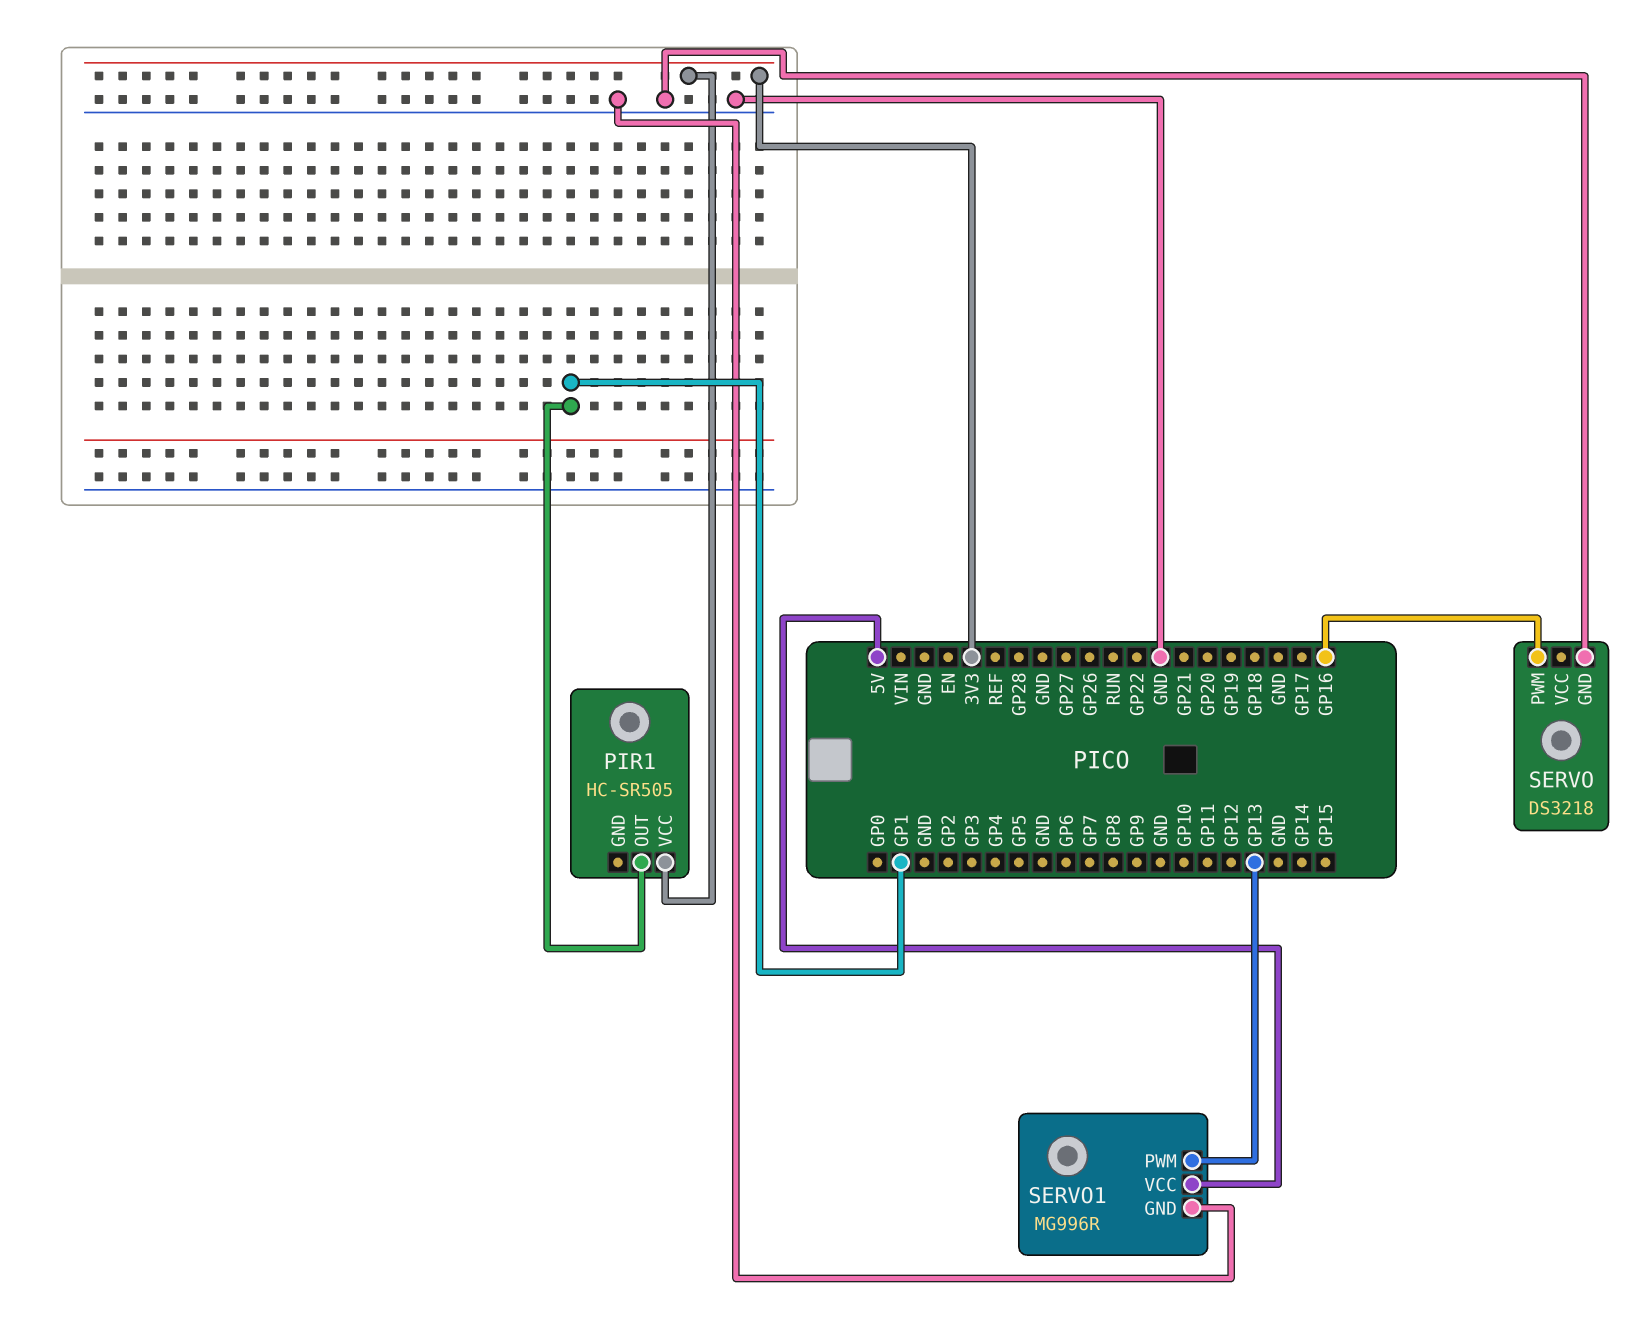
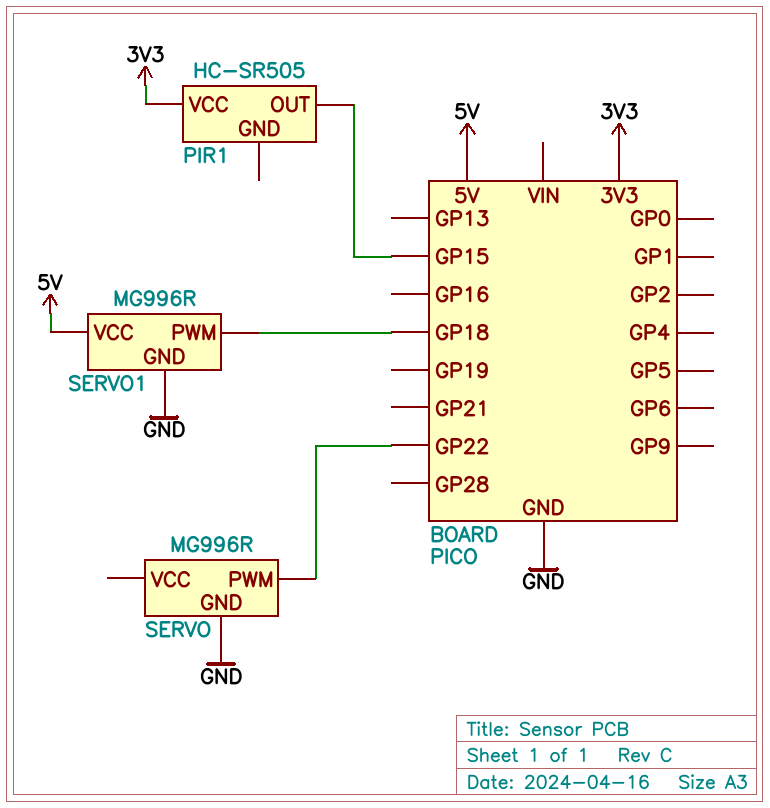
PIR1 pin OUT: GP1 -> GP15
SERVO: DS3218 -> MG996R
SERVO pin PWM: GP16 -> GP22
SERVO1 pin PWM: GP13 -> GP18

